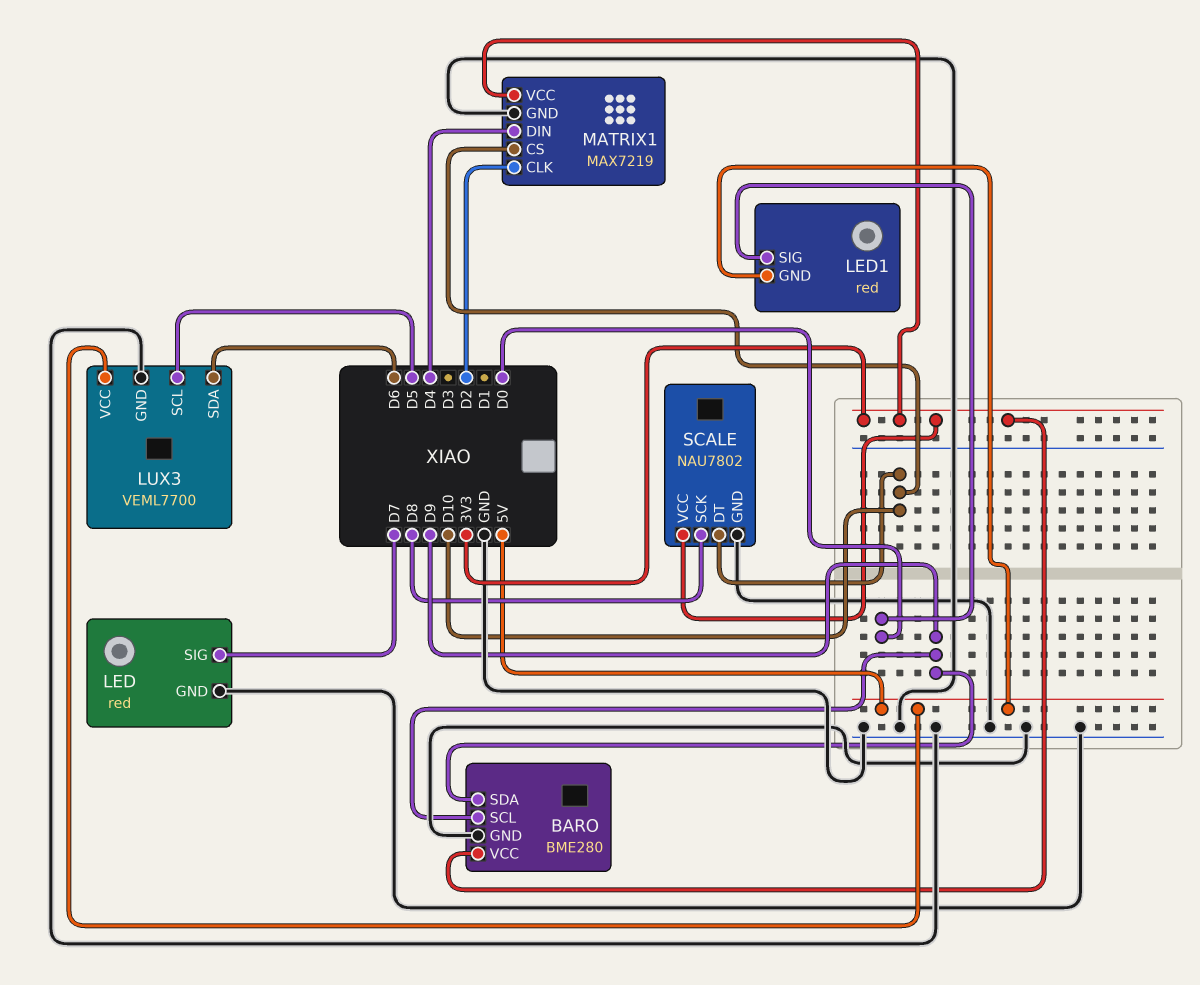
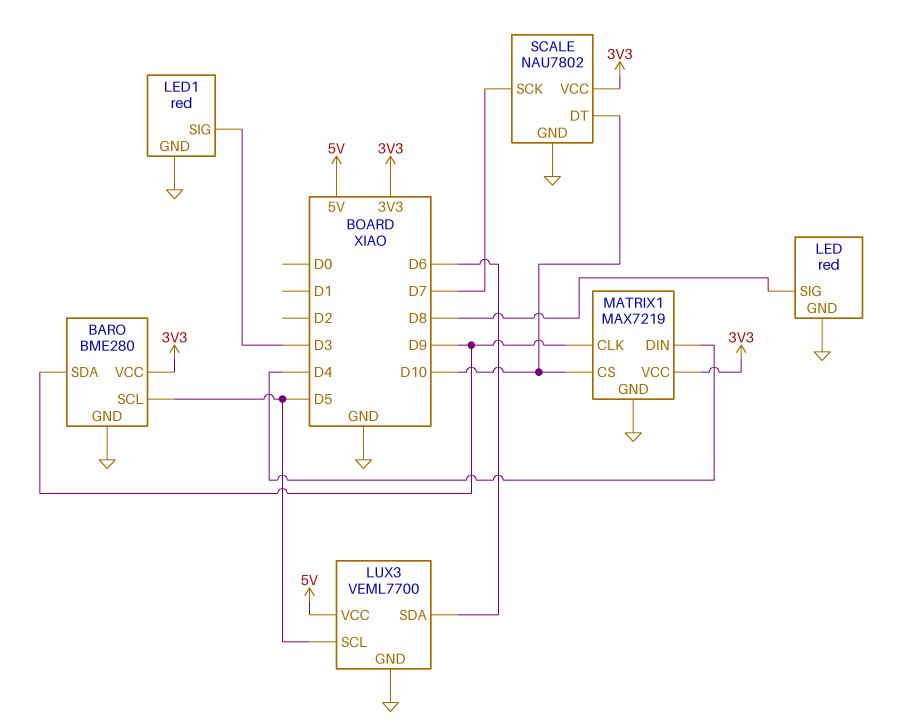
BARO pin SCL: D9 -> D5
LED pin SIG: D7 -> D8
LED1 pin GND: 5V -> GND
LED1 pin SIG: D0 -> D3
MATRIX1 pin CLK: D2 -> D9
SCALE pin SCK: D8 -> D7

